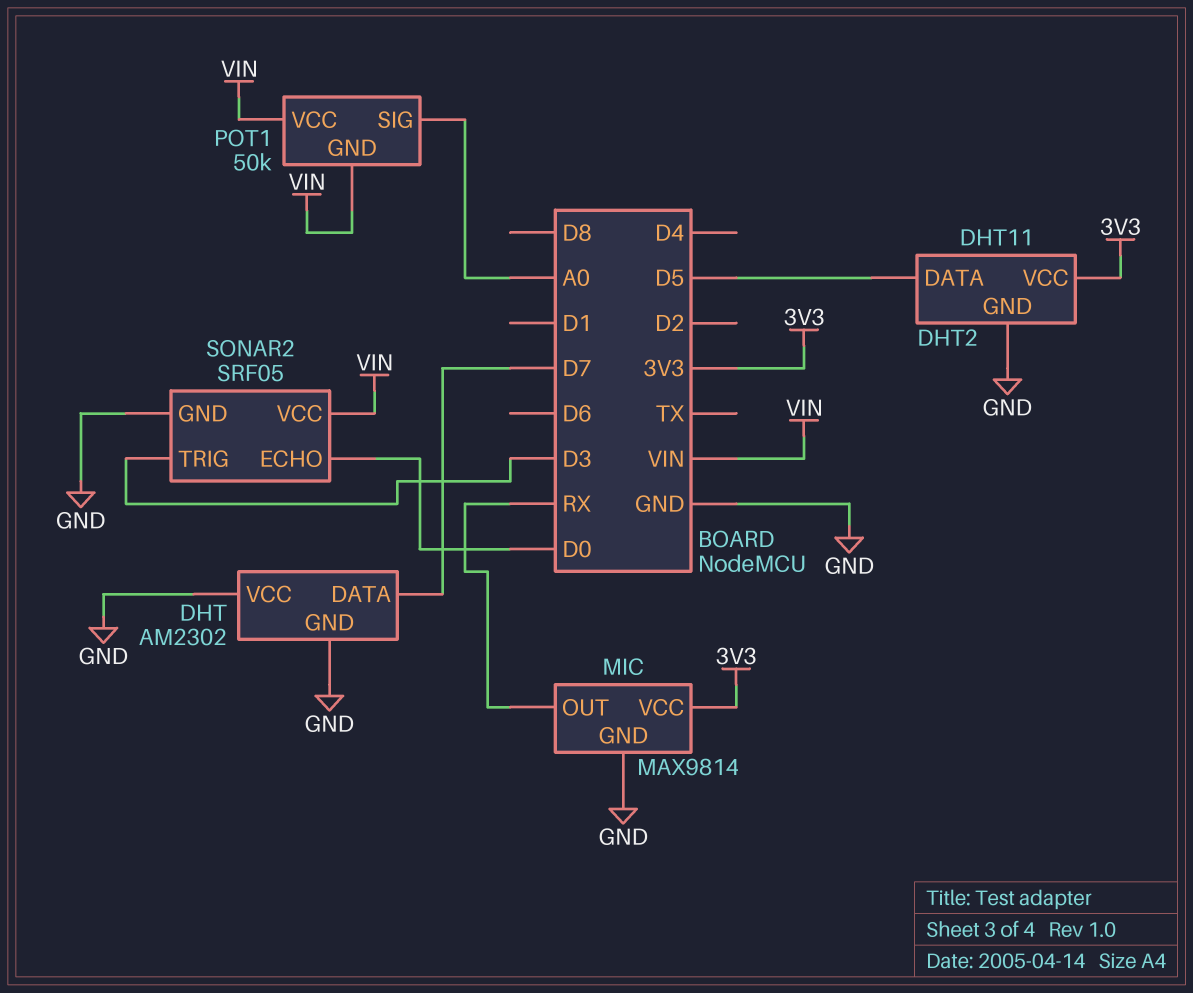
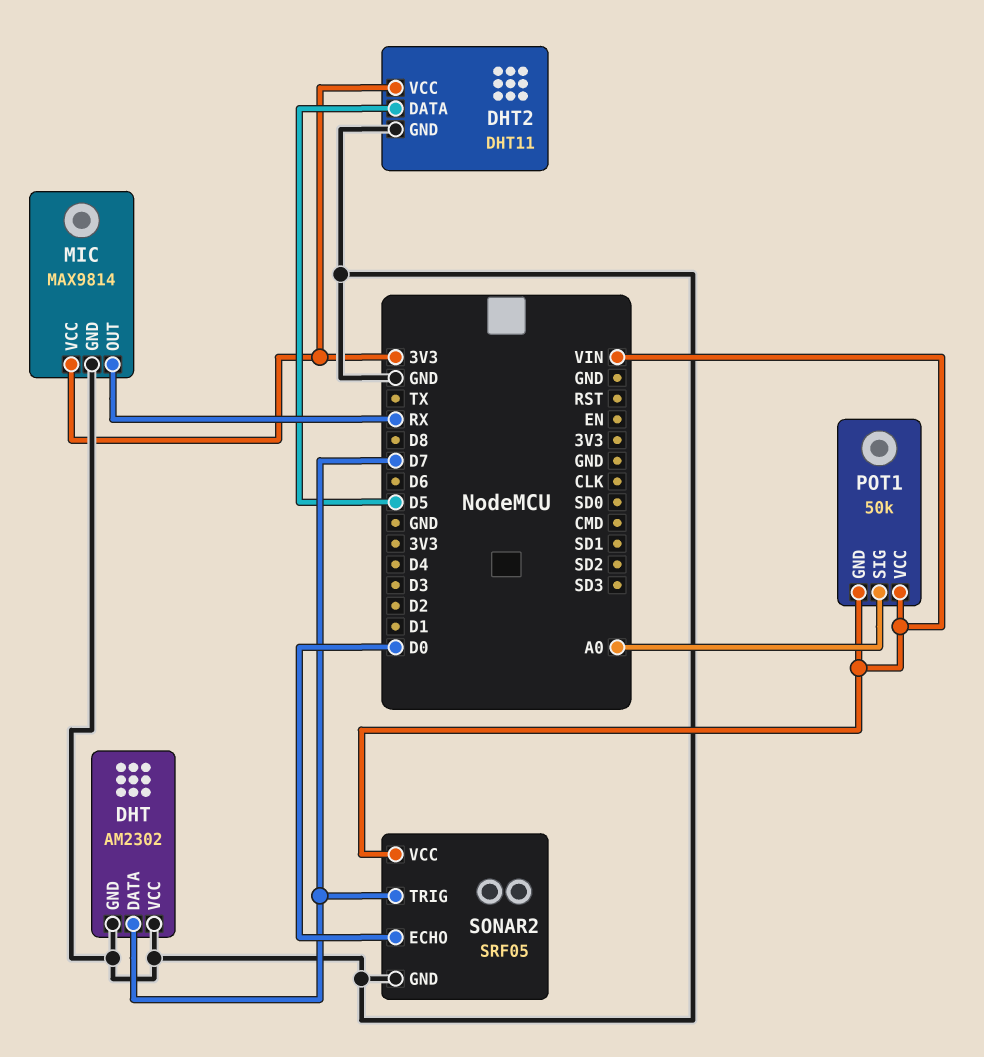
SONAR2 pin TRIG: D3 -> D7

